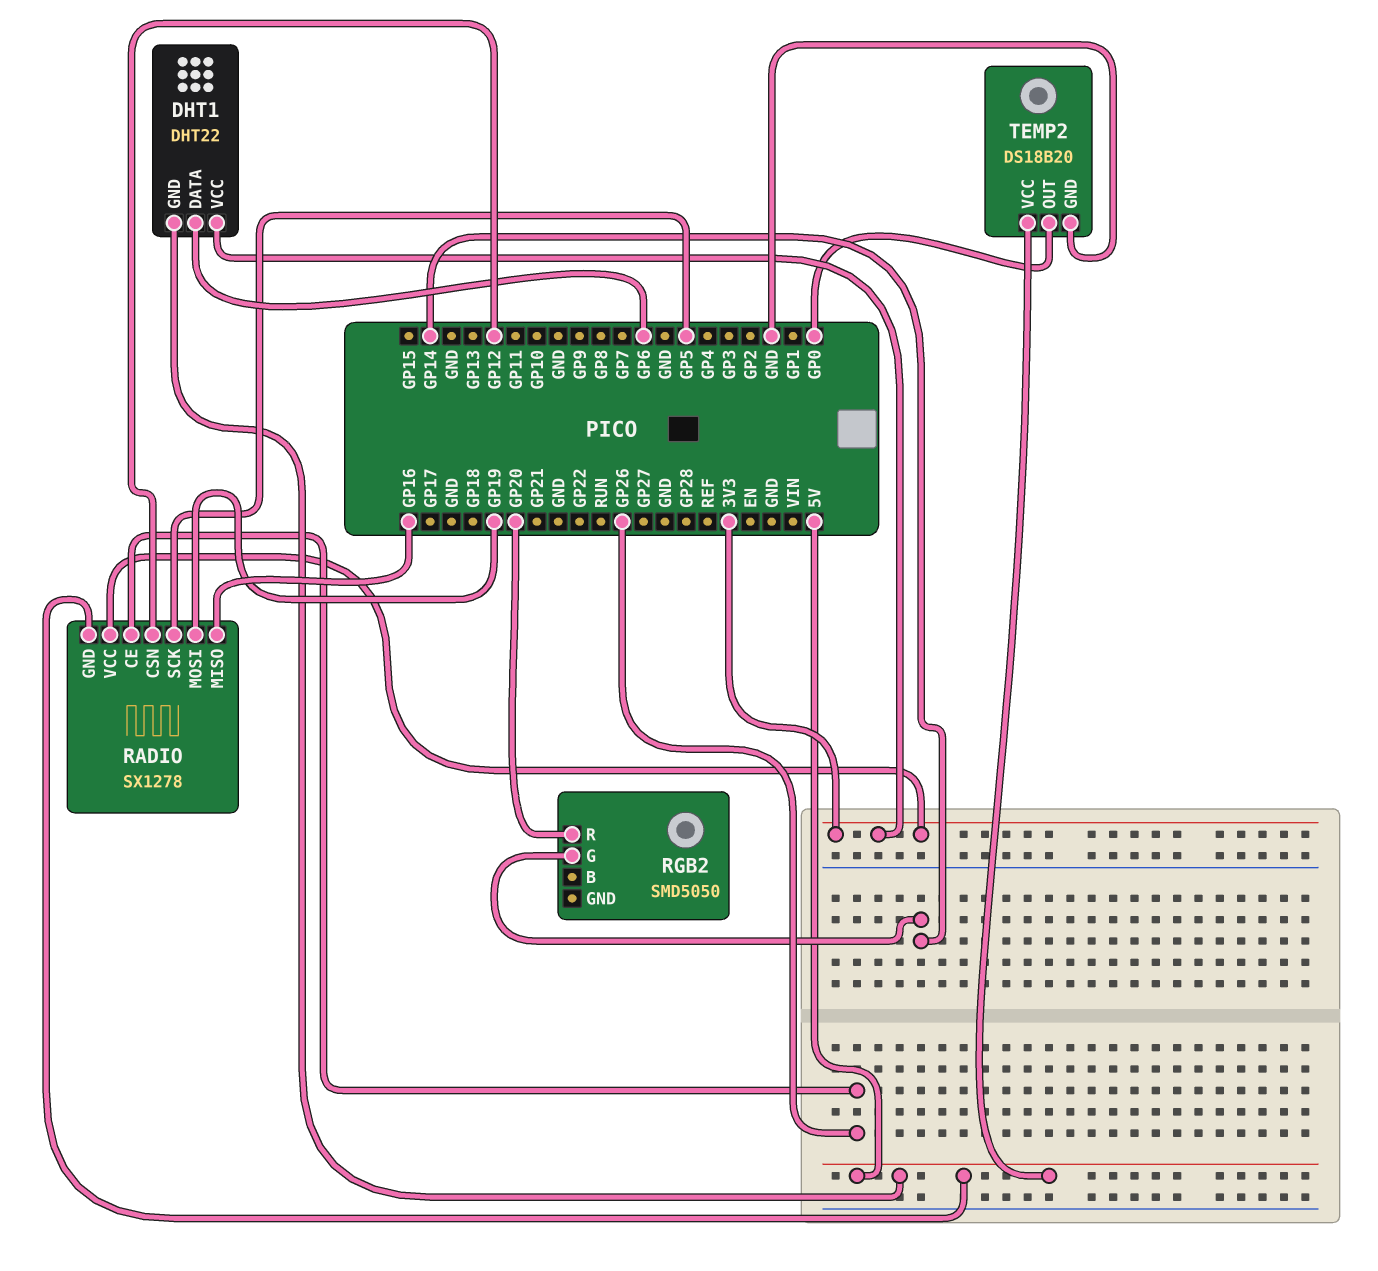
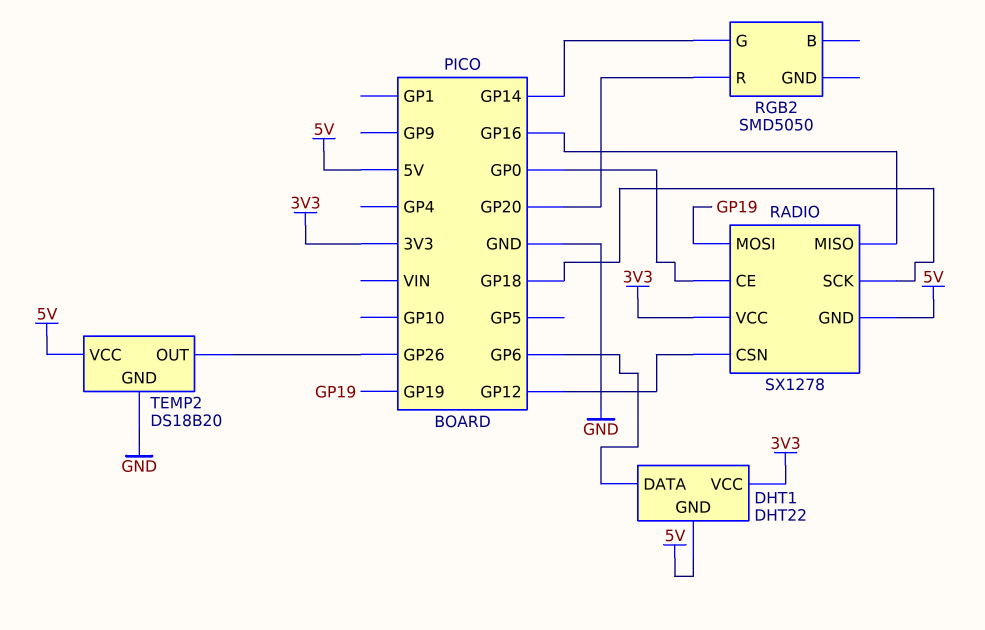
RADIO pin CE: GP26 -> GP0
RADIO pin SCK: GP5 -> GP18
TEMP2 pin OUT: GP0 -> GP26

